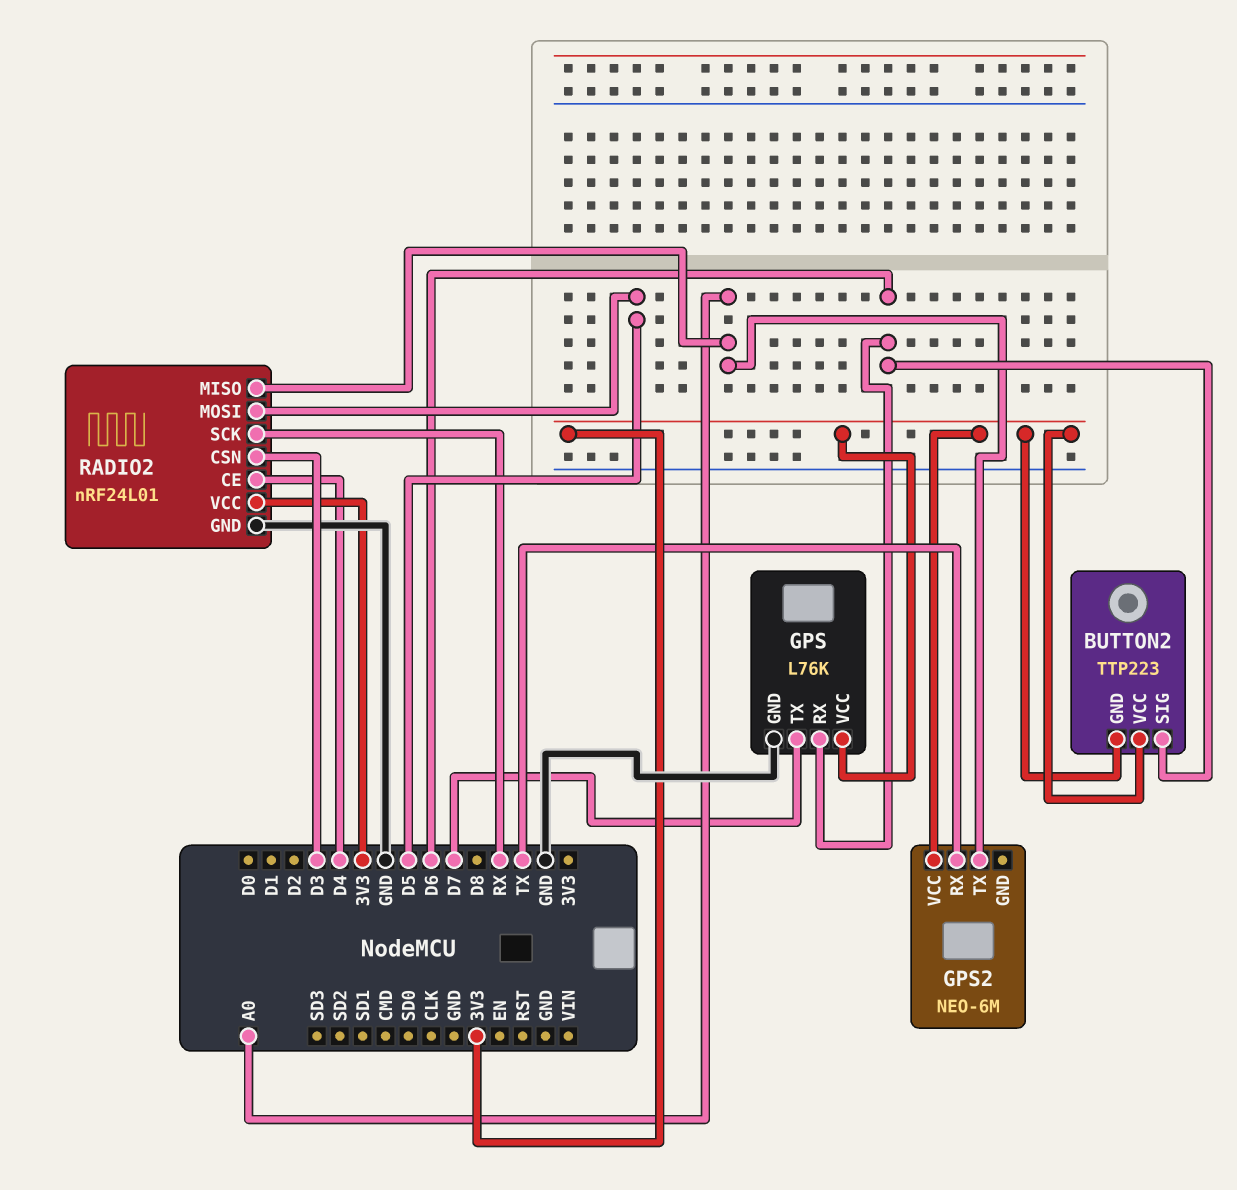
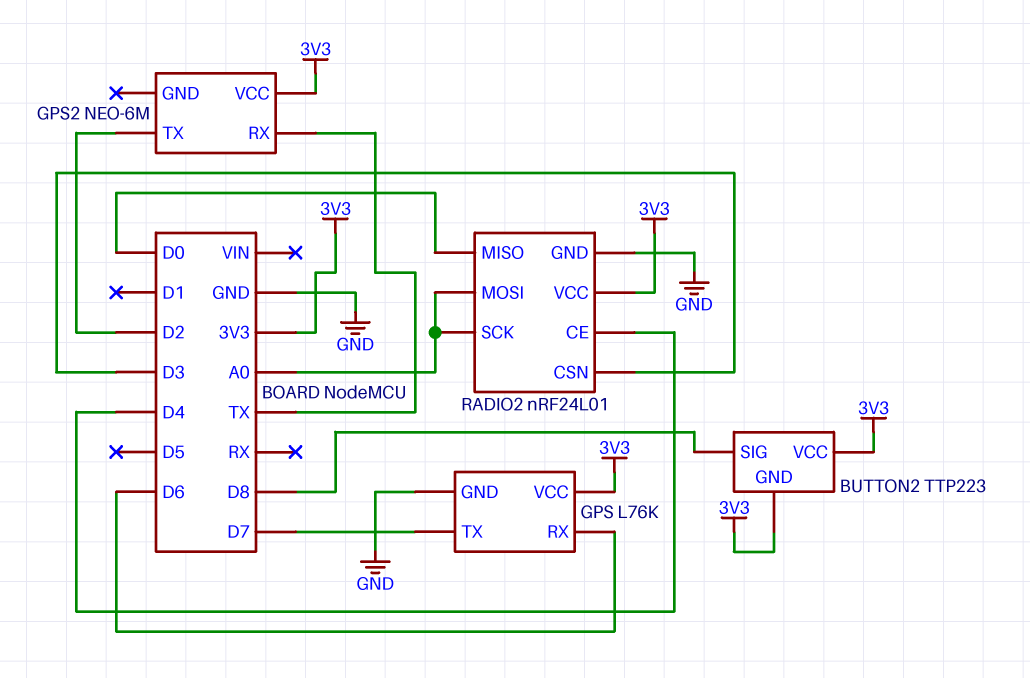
BUTTON2 pin SIG: D6 -> D8
GPS2 pin TX: A0 -> D2
RADIO2 pin MISO: A0 -> D0
RADIO2 pin MOSI: D5 -> A0
RADIO2 pin SCK: RX -> A0

